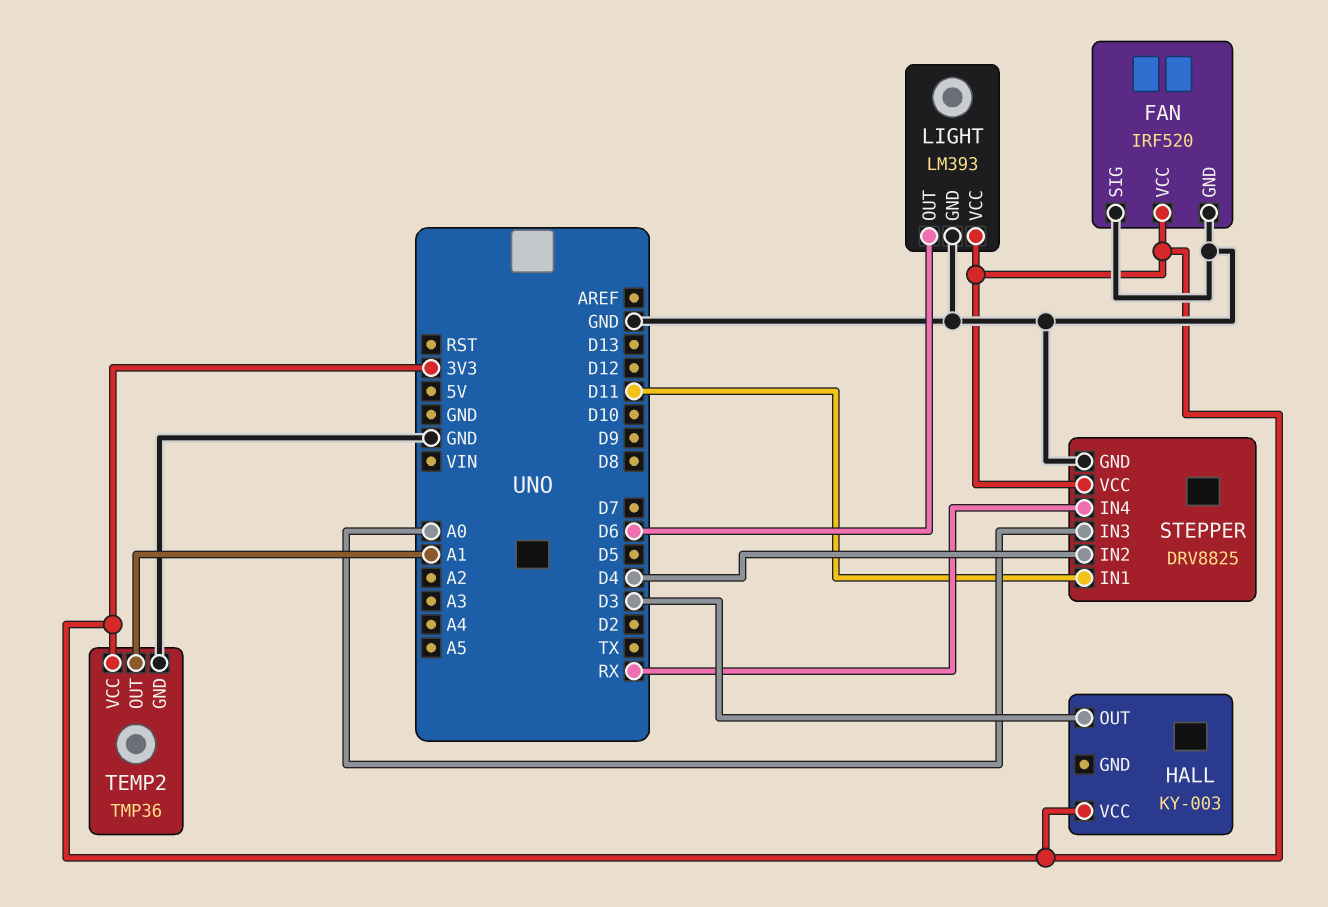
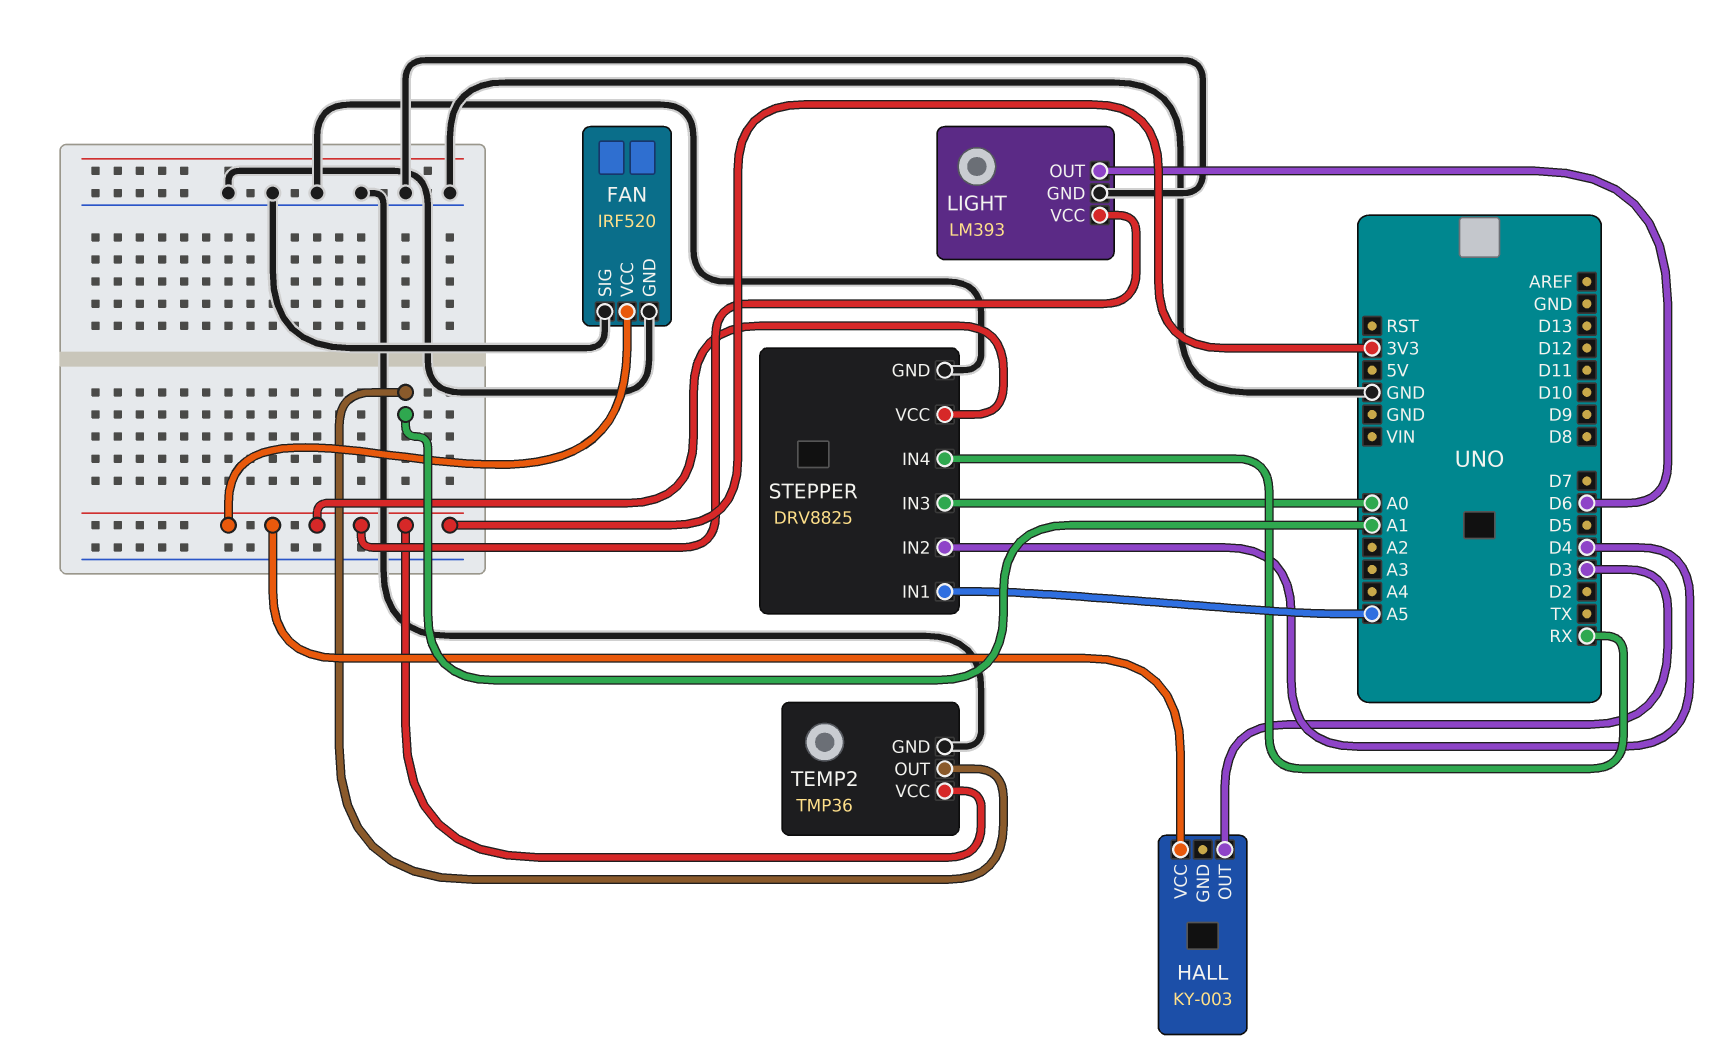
STEPPER pin IN1: D11 -> A5

